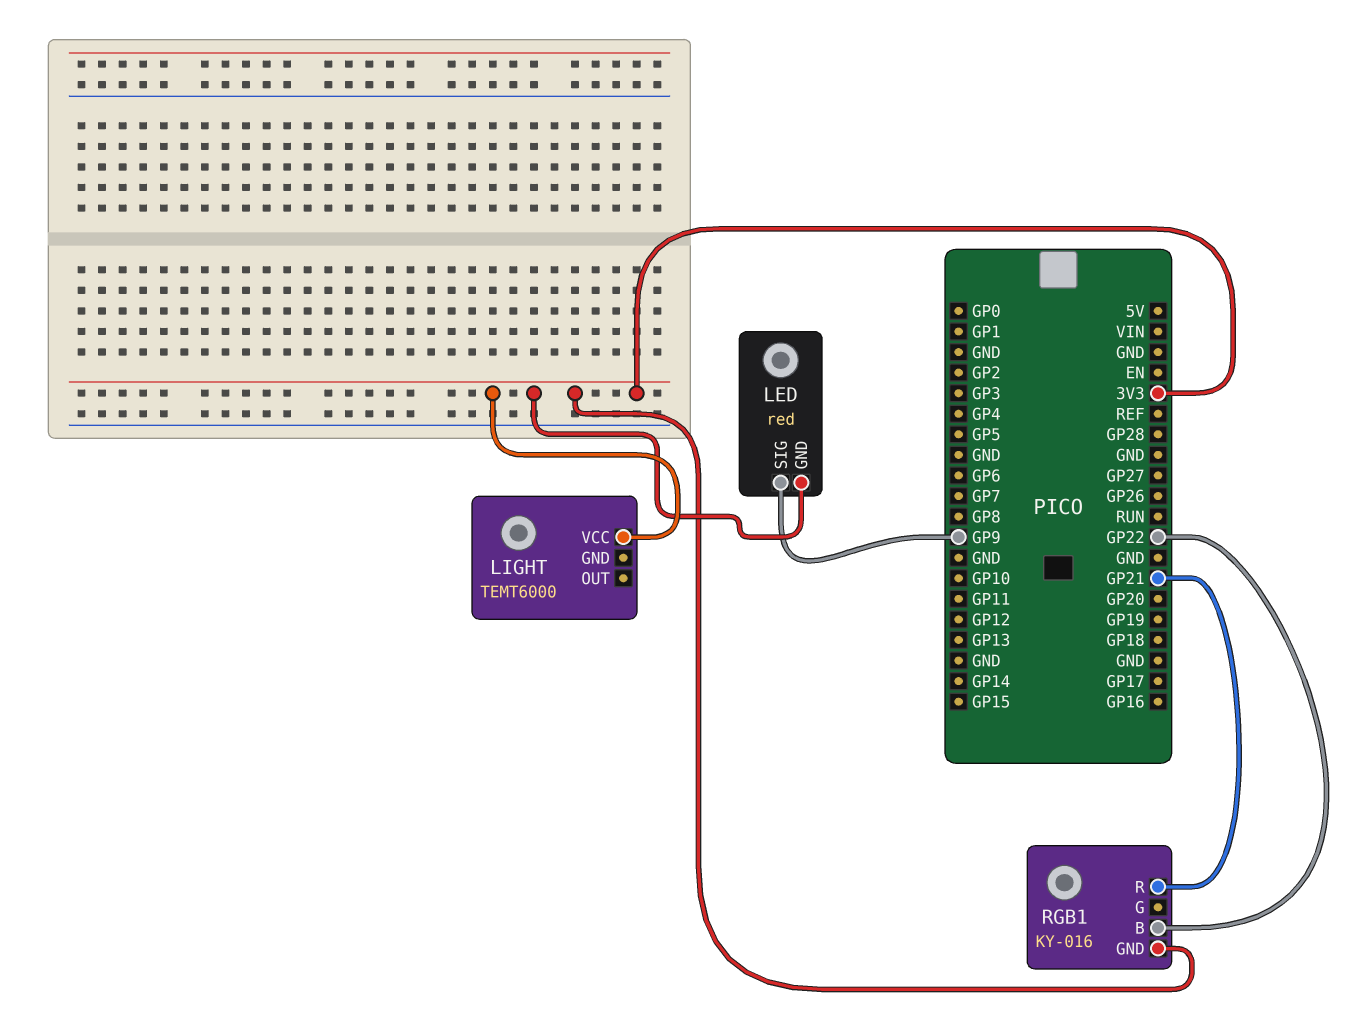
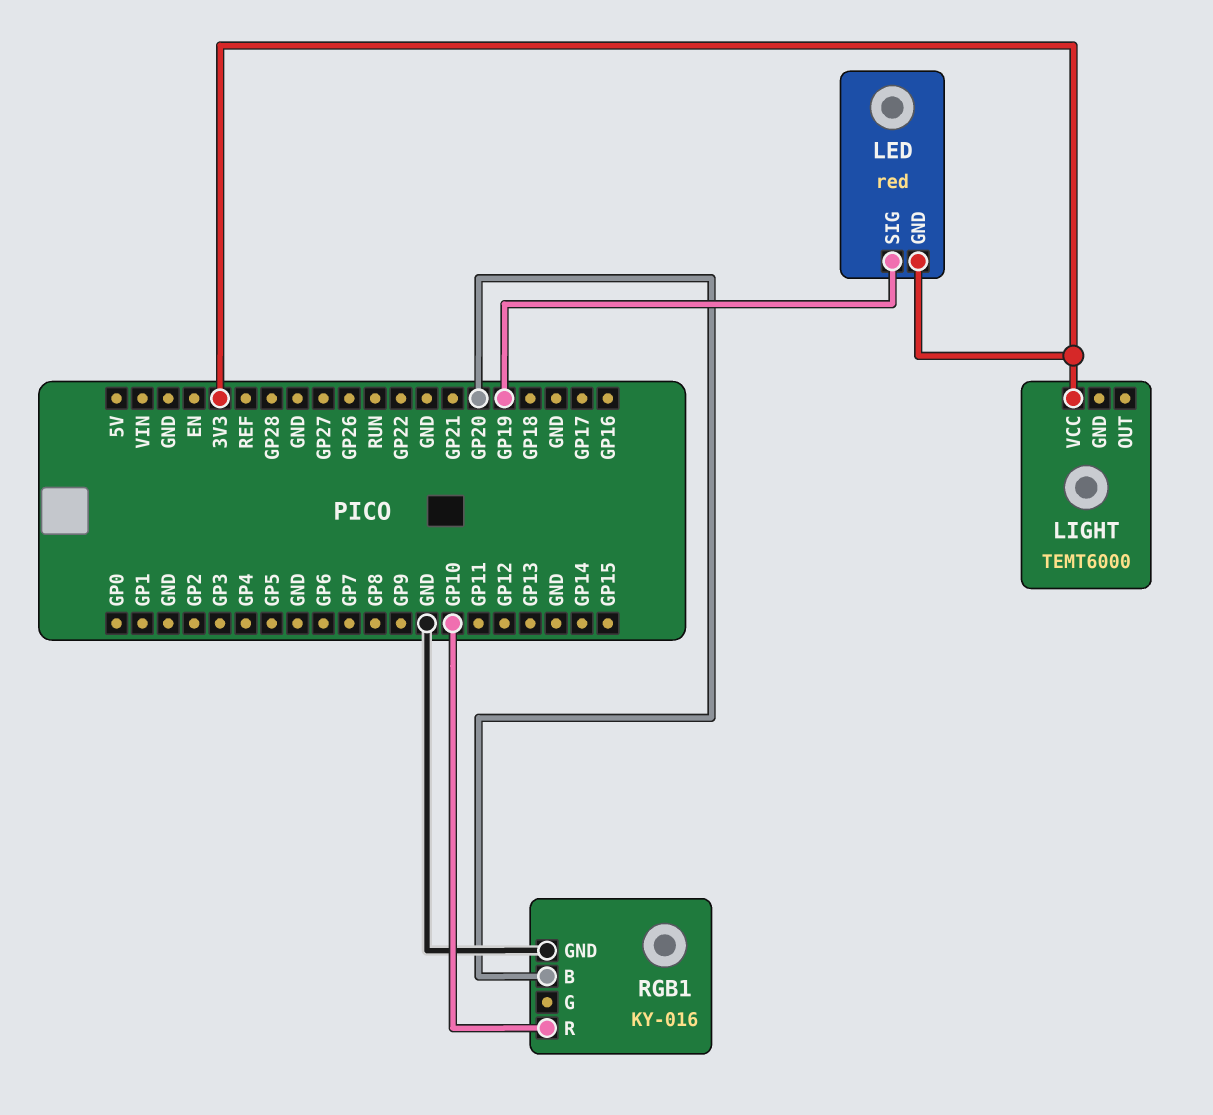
LED pin SIG: GP9 -> GP19
RGB1 pin B: GP22 -> GP20
RGB1 pin GND: 3V3 -> GND
RGB1 pin R: GP21 -> GP10

